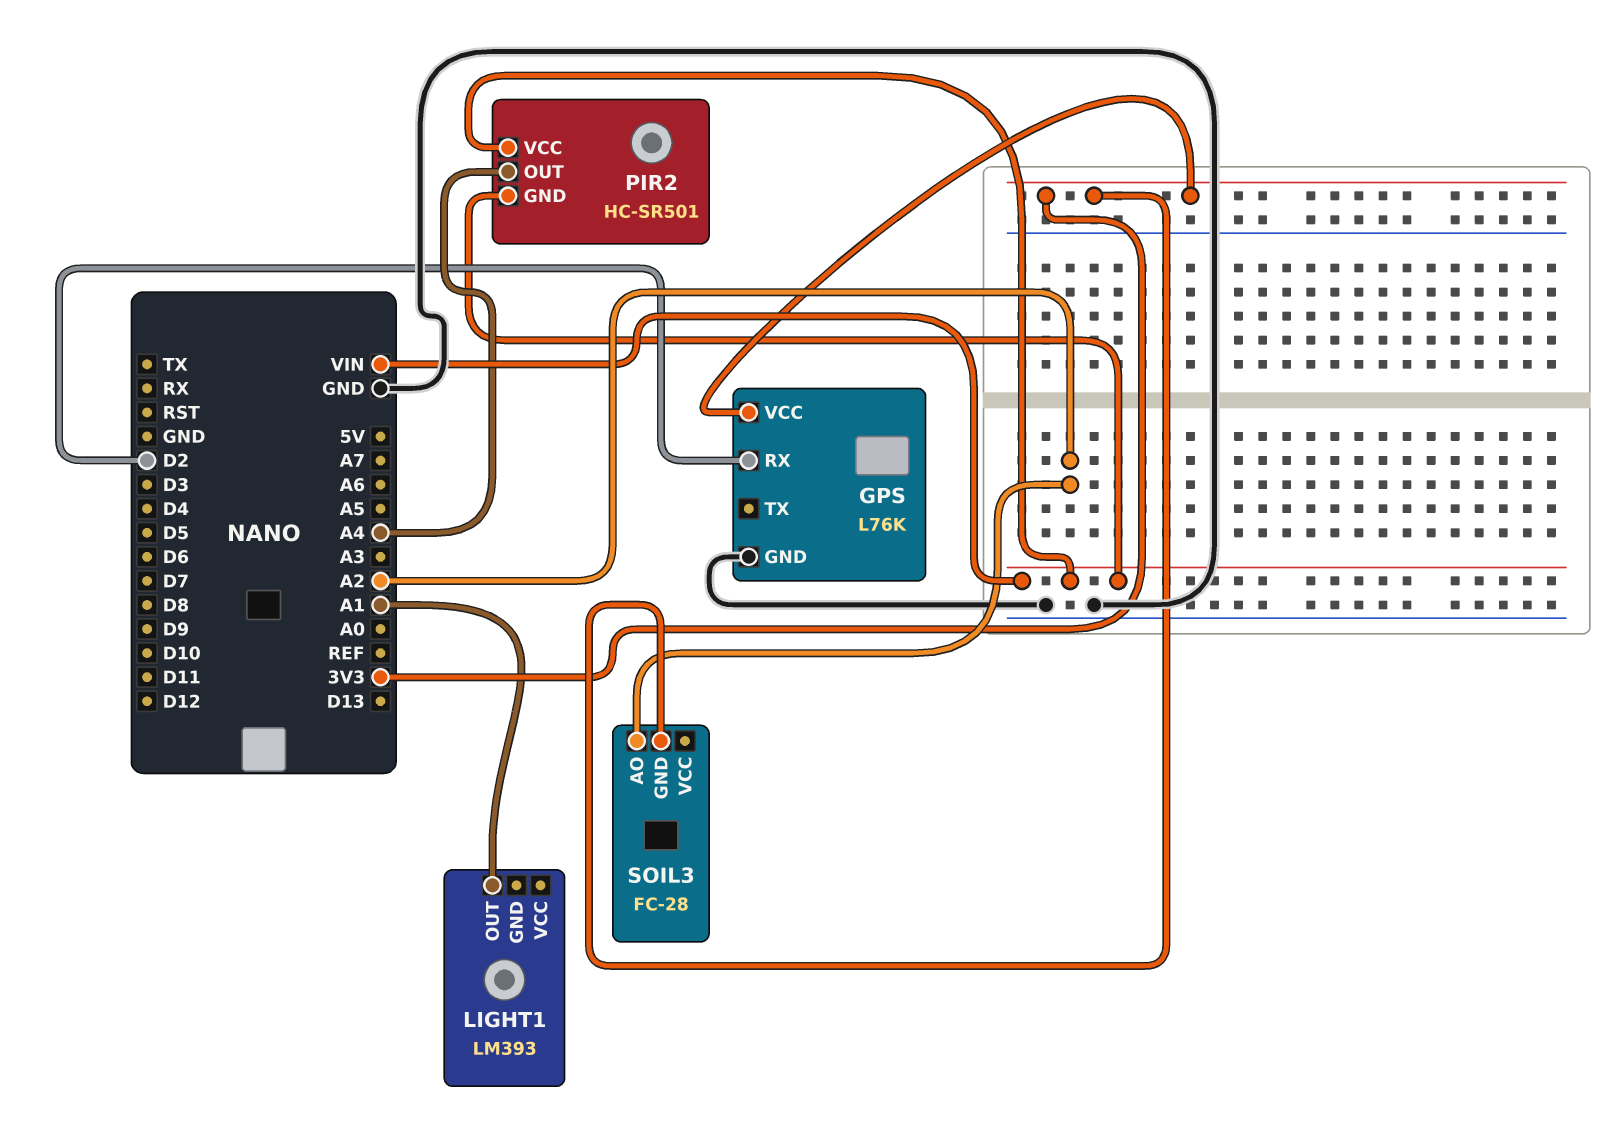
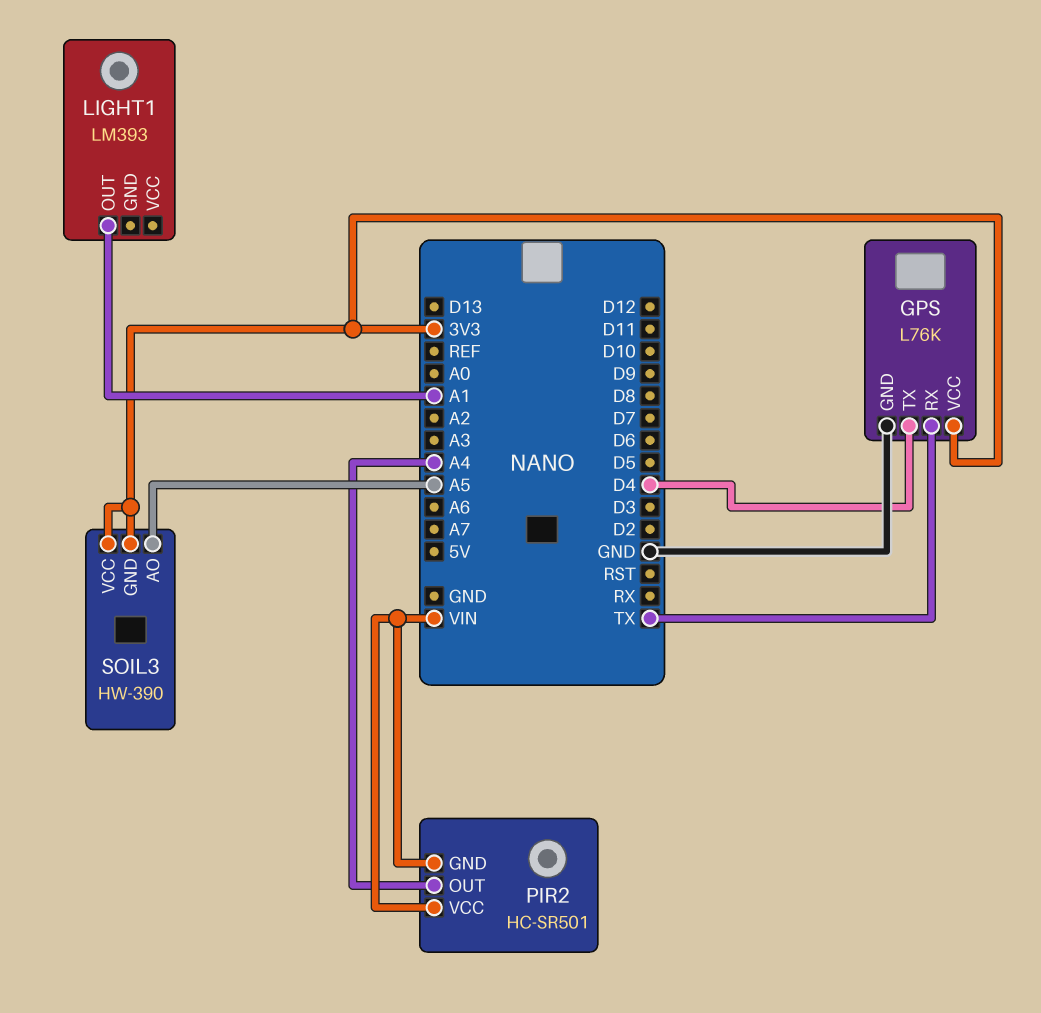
GPS pin RX: D2 -> TX
GPS pin TX: none -> D4
SOIL3: FC-28 -> HW-390
SOIL3 pin AO: A2 -> A5
SOIL3 pin VCC: none -> 3V3

